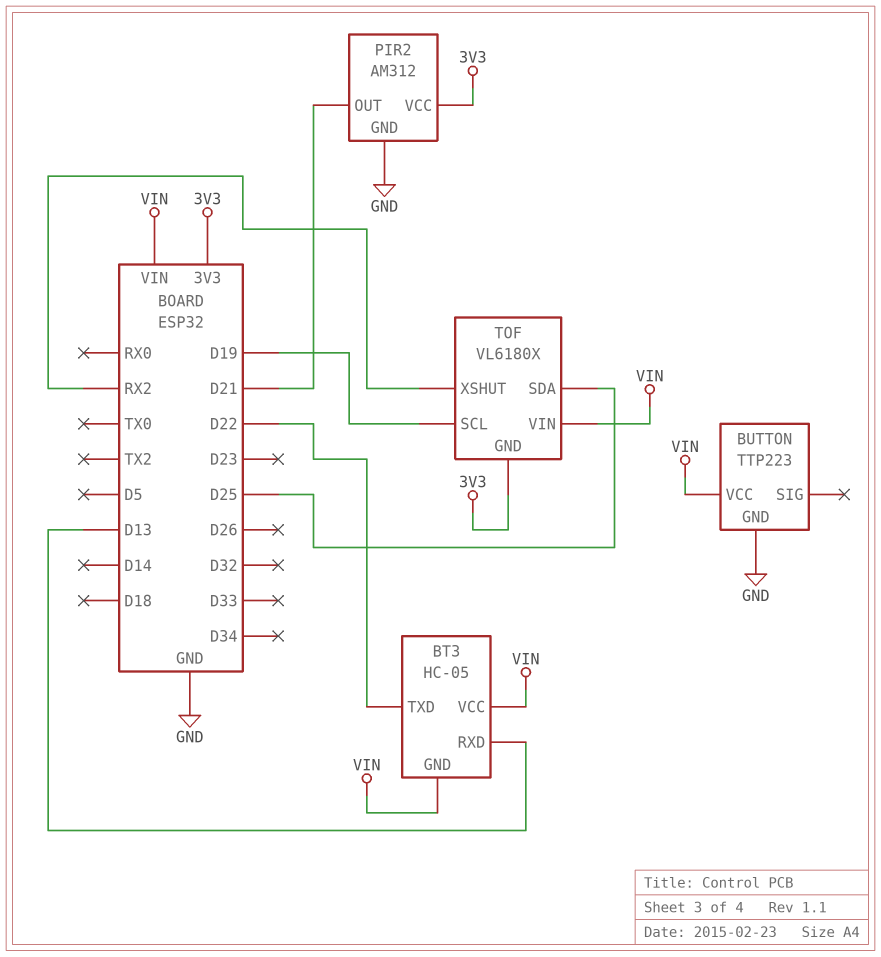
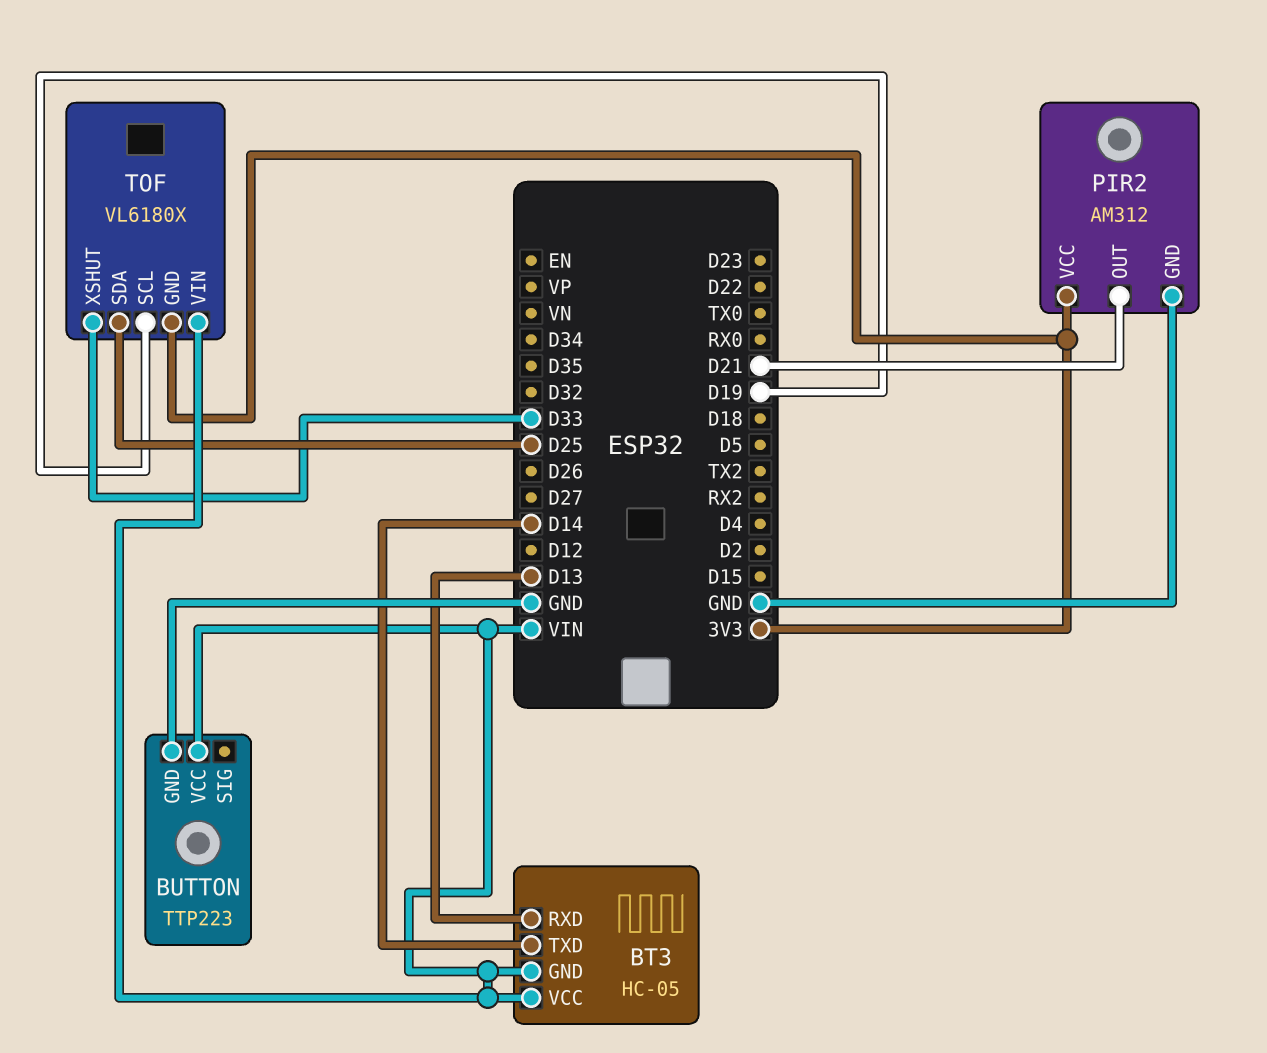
BT3 pin TXD: D22 -> D14
TOF pin XSHUT: RX2 -> D33

